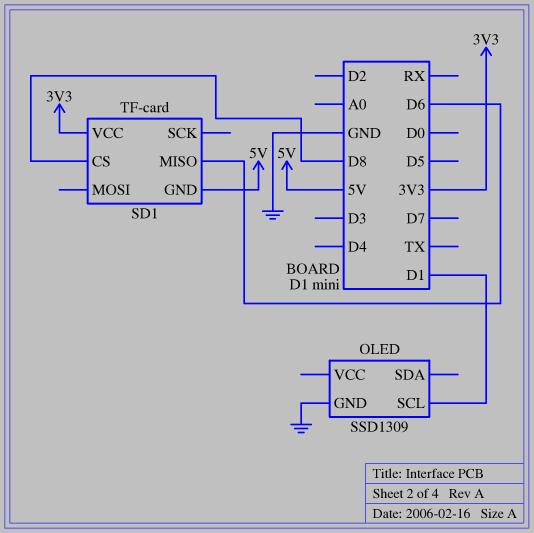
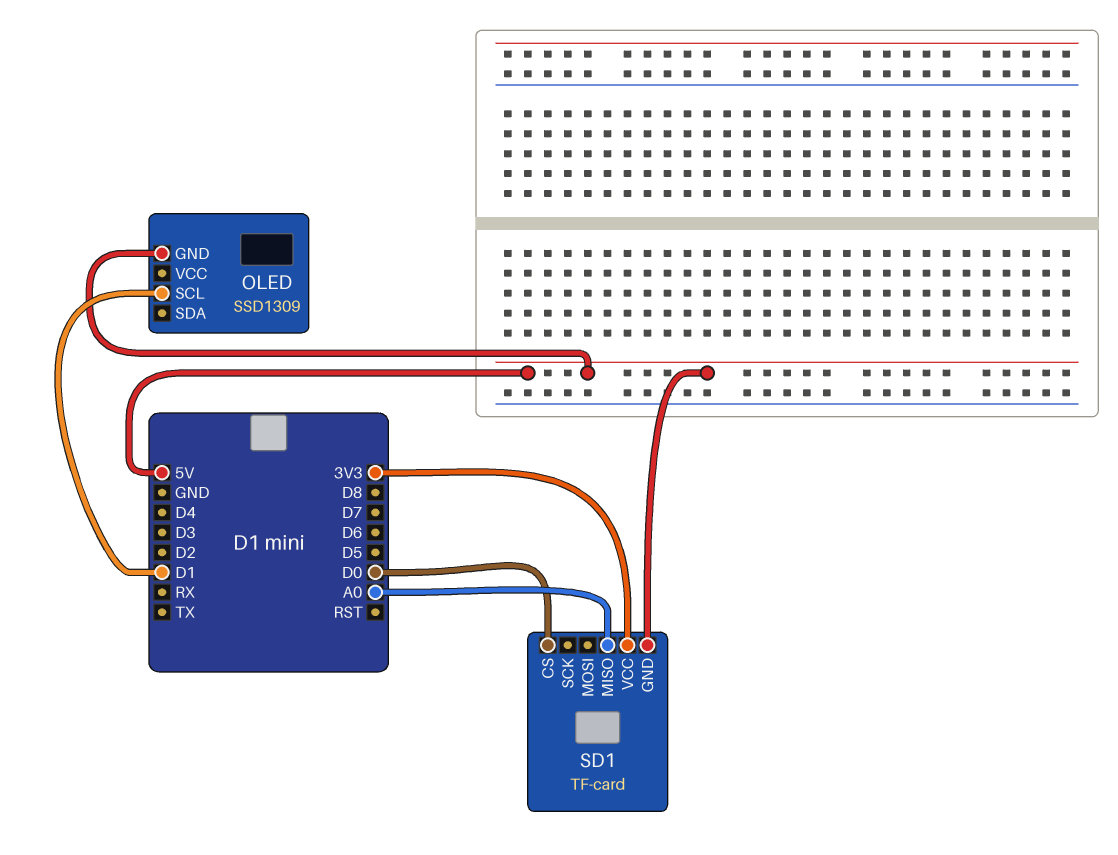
OLED pin GND: GND -> 5V
SD1 pin CS: D8 -> D0
SD1 pin MISO: D6 -> A0

